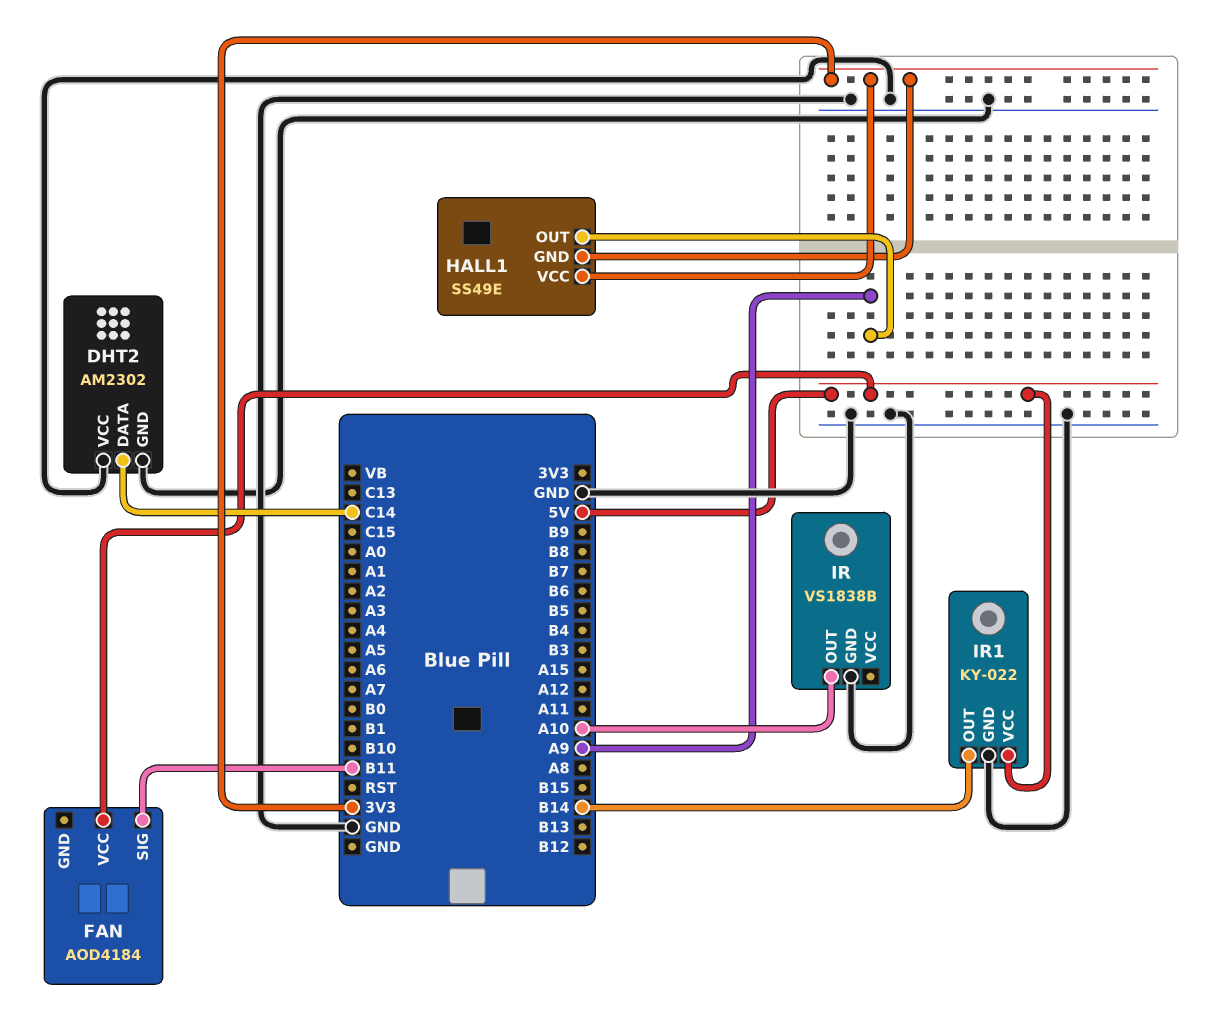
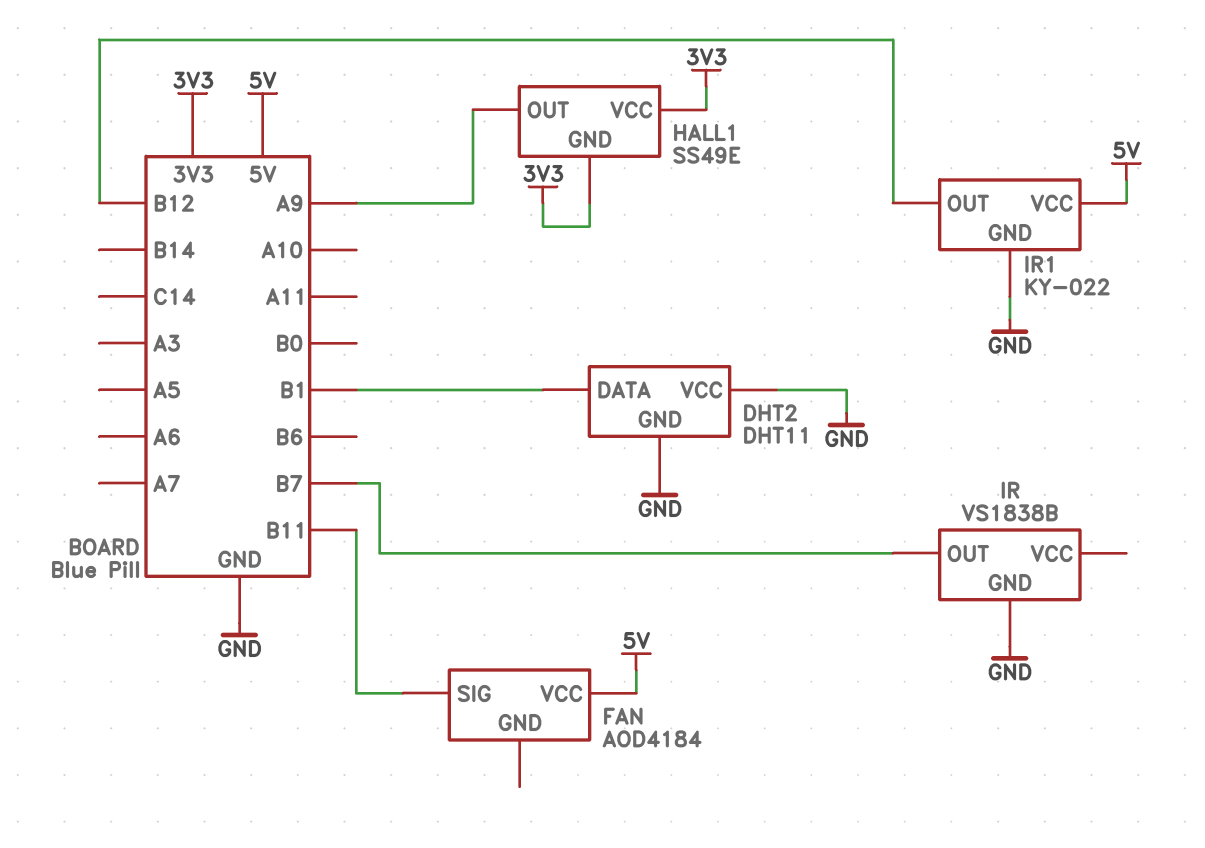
DHT2: AM2302 -> DHT11
DHT2 pin DATA: C14 -> B1
IR pin OUT: A10 -> B7
IR1 pin OUT: B14 -> B12

